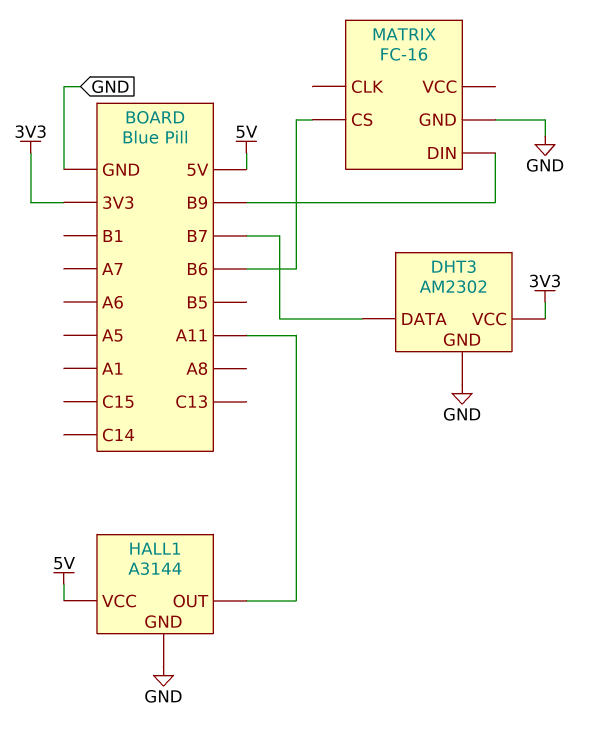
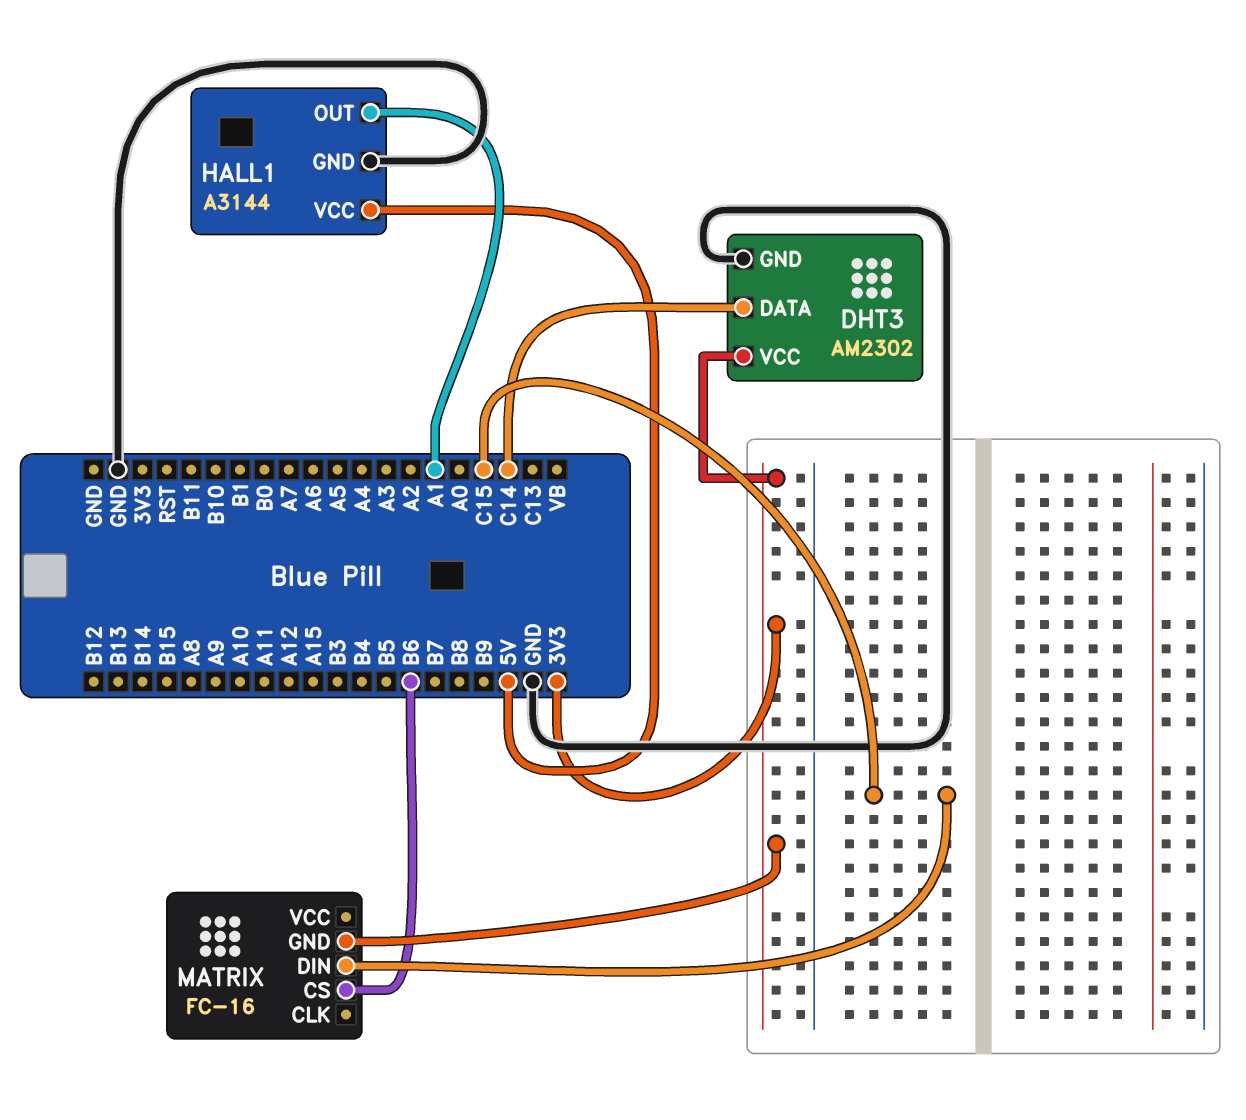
DHT3 pin DATA: B7 -> C14
HALL1 pin OUT: A11 -> A1
MATRIX pin DIN: B9 -> C15
MATRIX pin GND: GND -> 3V3

